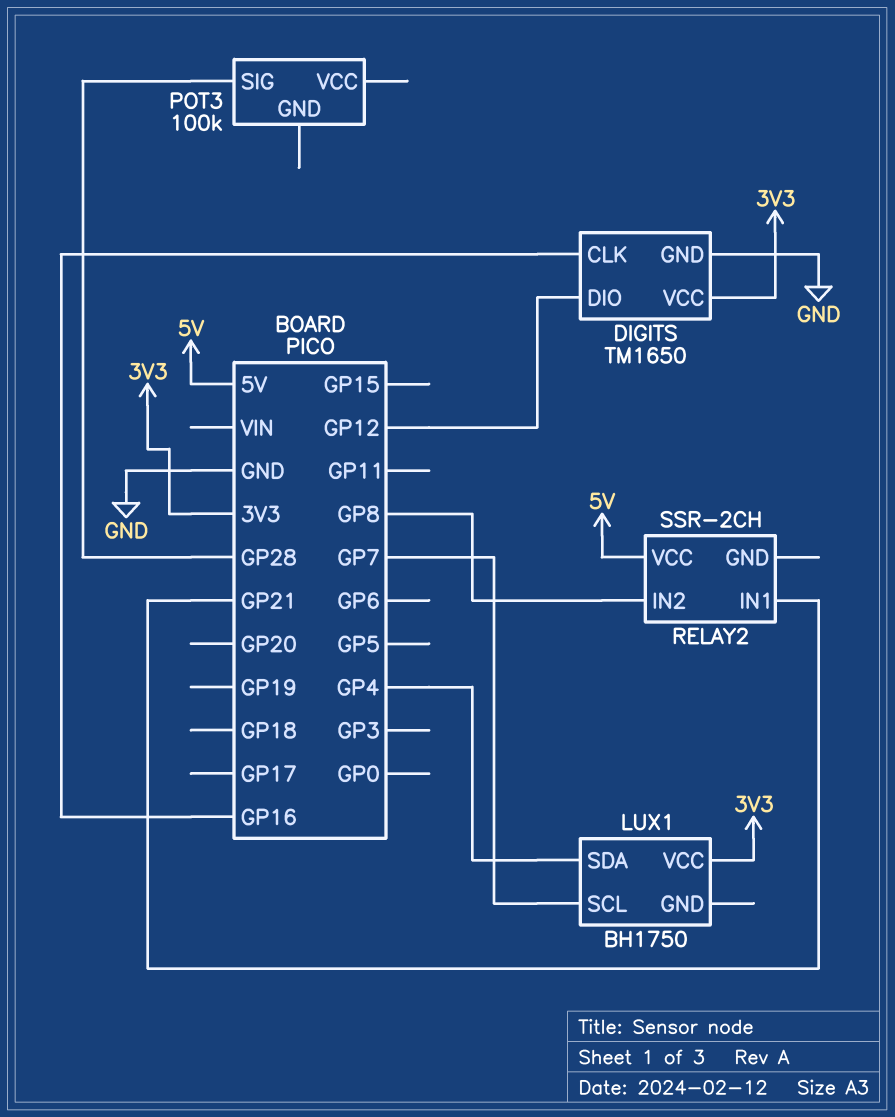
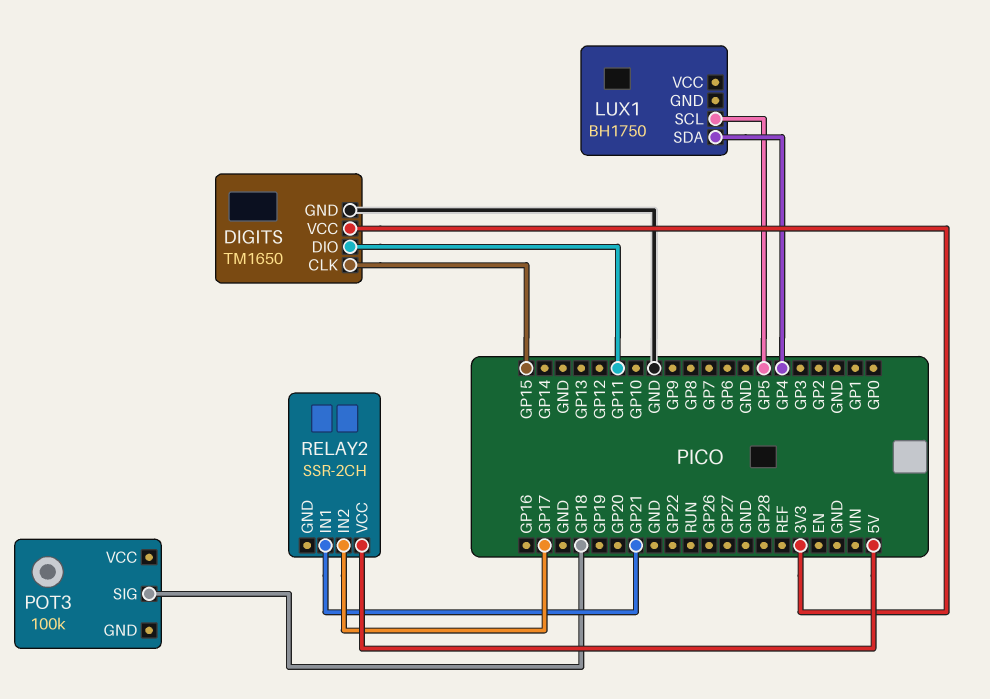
DIGITS pin CLK: GP16 -> GP15
DIGITS pin DIO: GP12 -> GP11
LUX1 pin SCL: GP7 -> GP5
LUX1 pin VCC: 3V3 -> none
POT3 pin SIG: GP28 -> GP18
RELAY2 pin IN2: GP8 -> GP17

